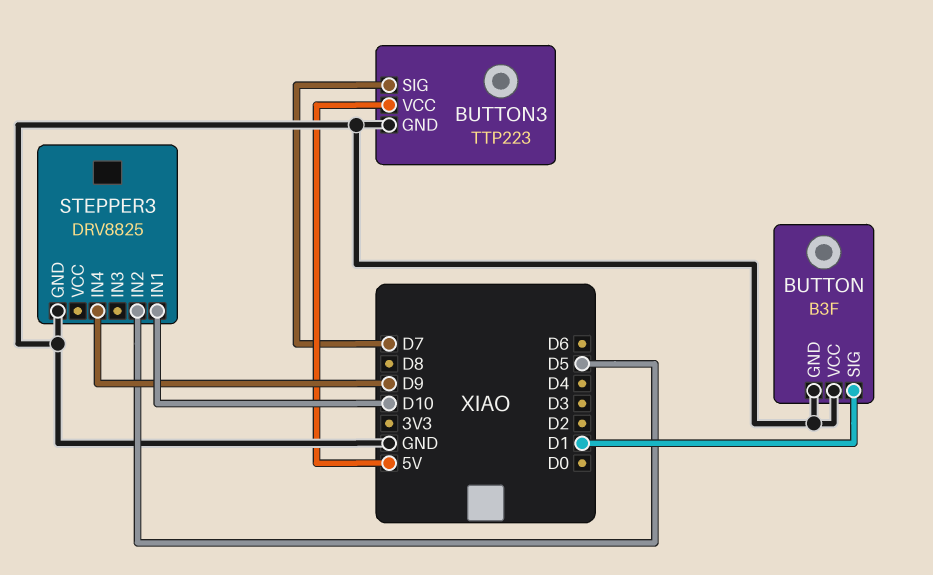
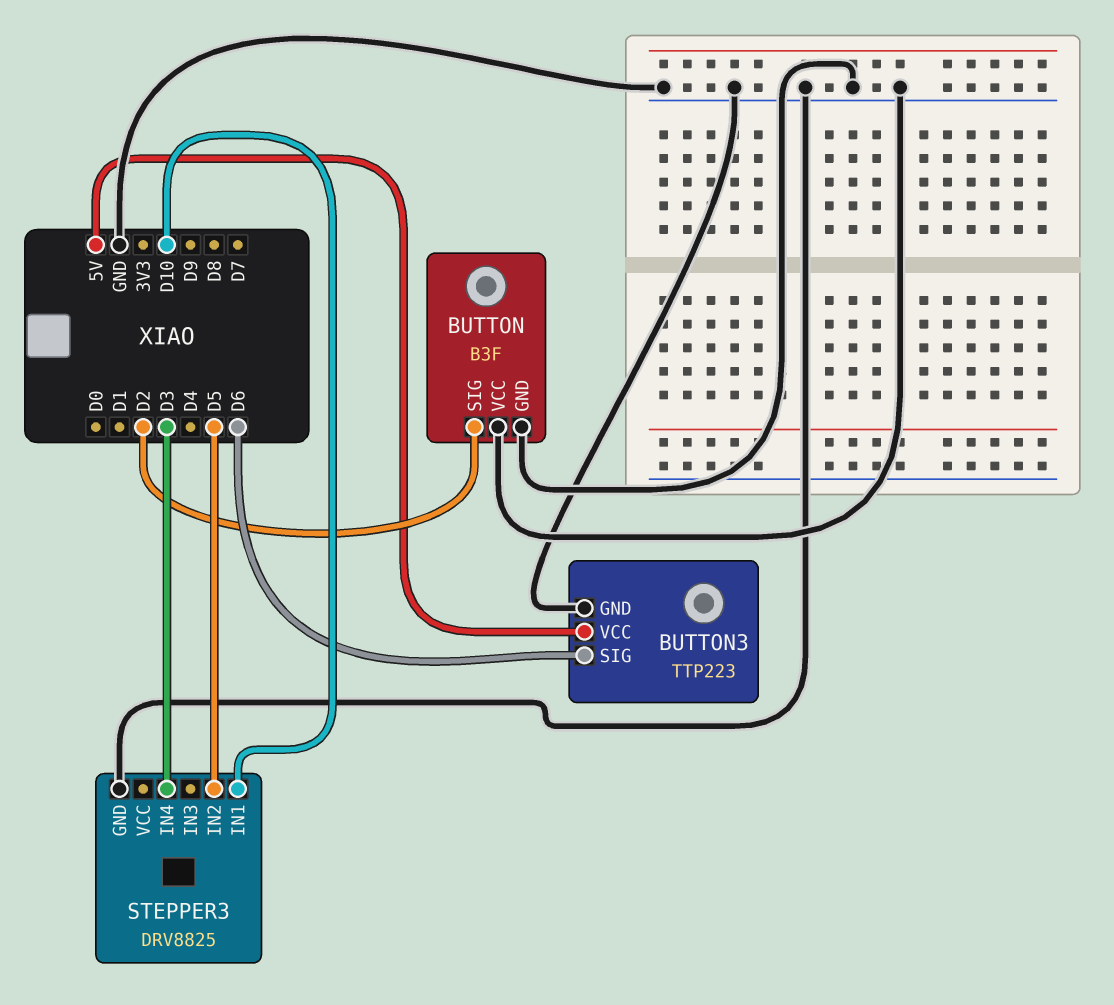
BUTTON pin SIG: D1 -> D2
BUTTON3 pin SIG: D7 -> D6
STEPPER3 pin IN4: D9 -> D3

